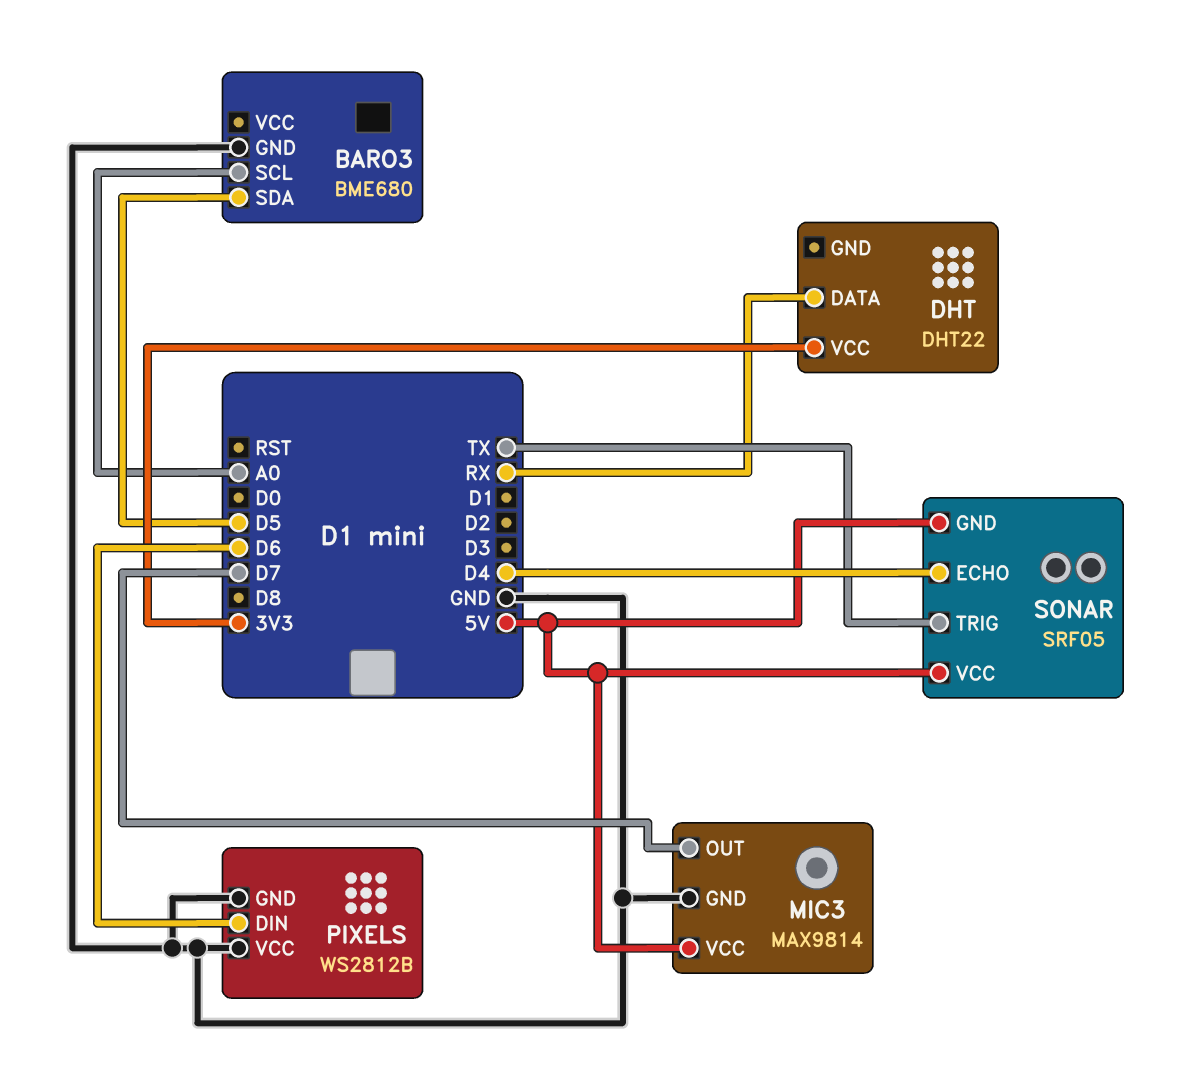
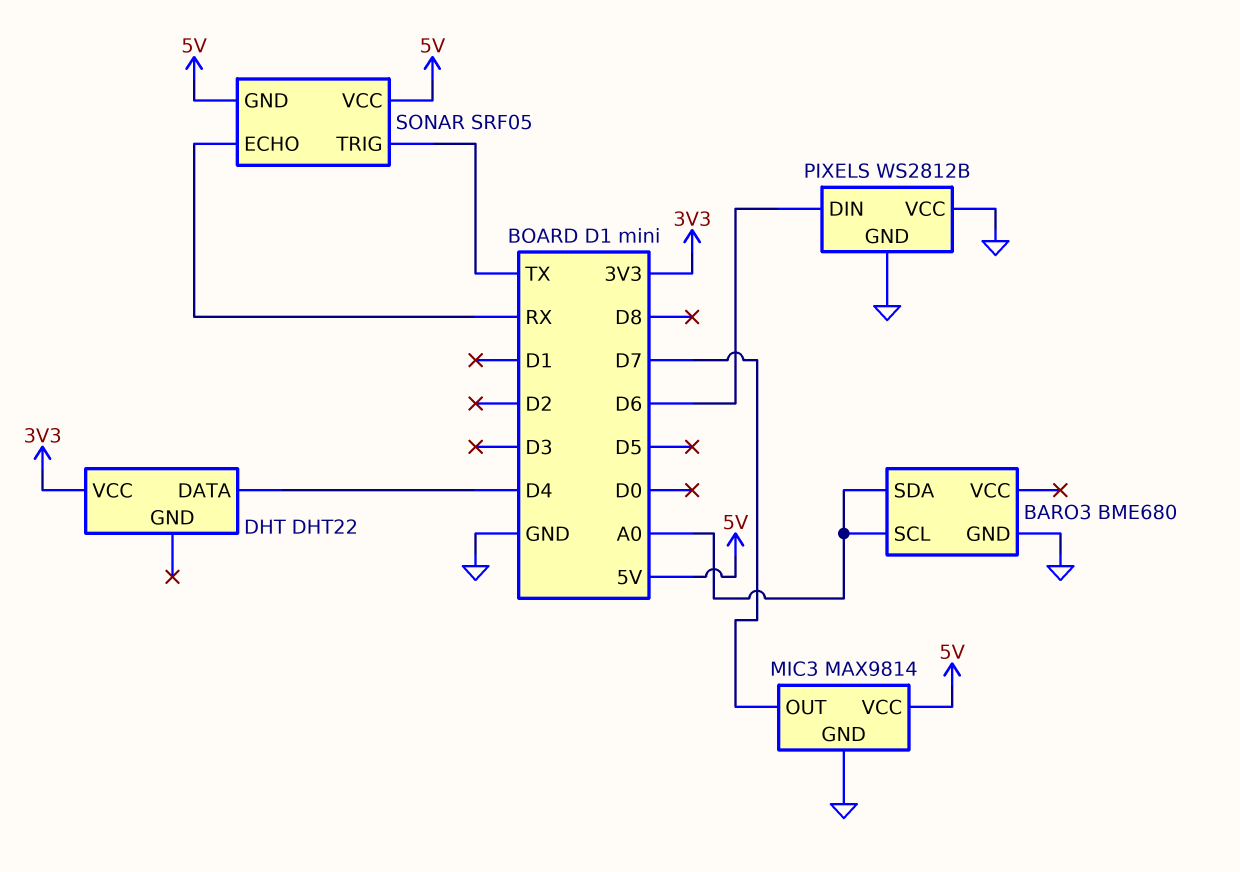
BARO3 pin SDA: D5 -> A0
DHT pin DATA: RX -> D4
SONAR pin ECHO: D4 -> RX

